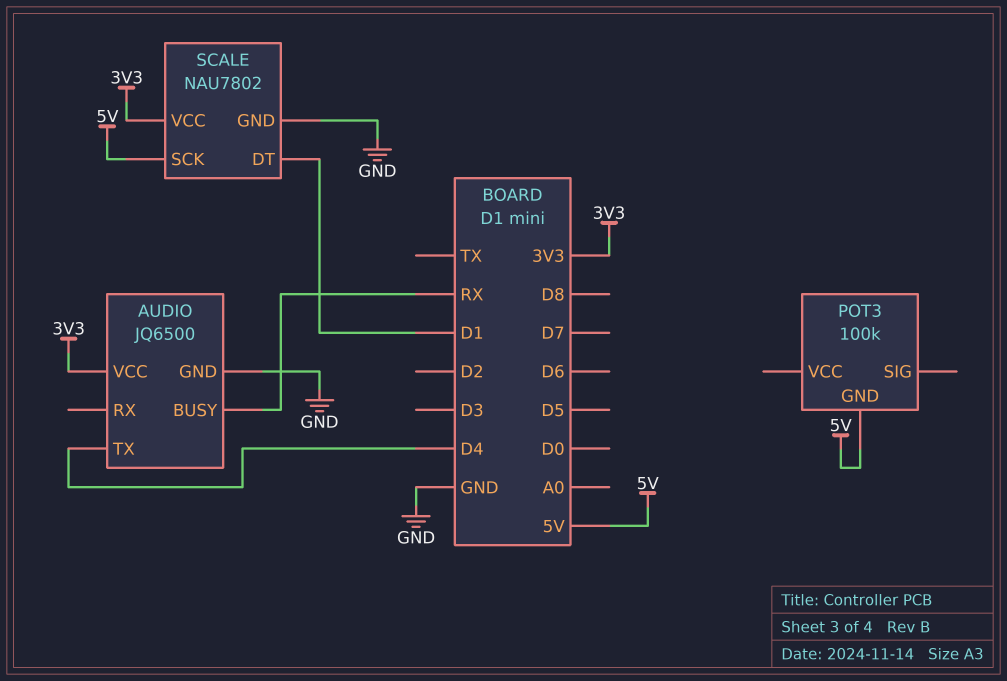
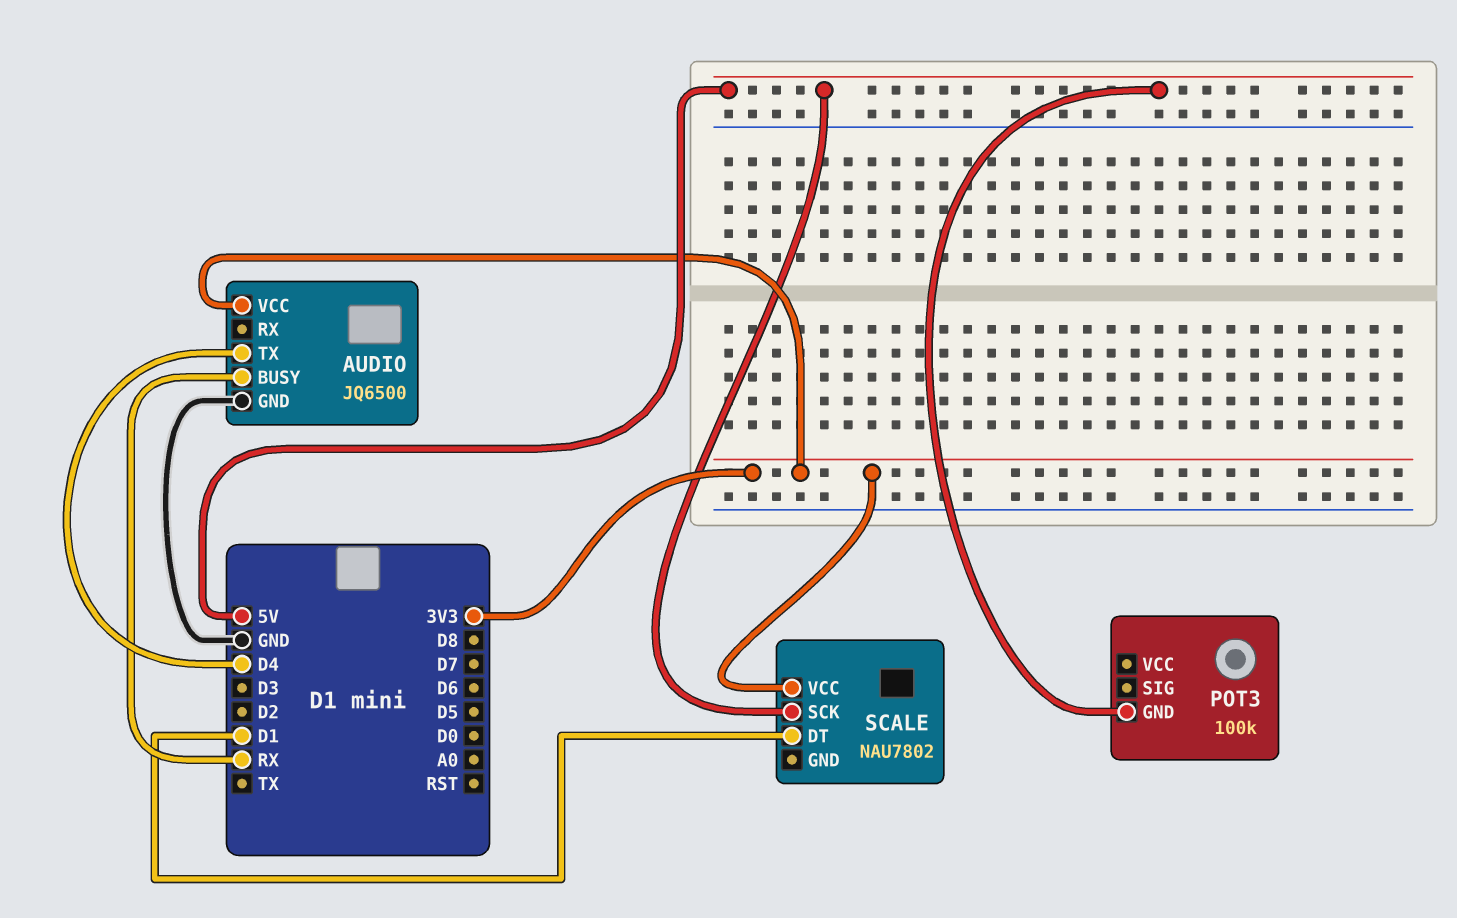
SCALE pin GND: GND -> none

